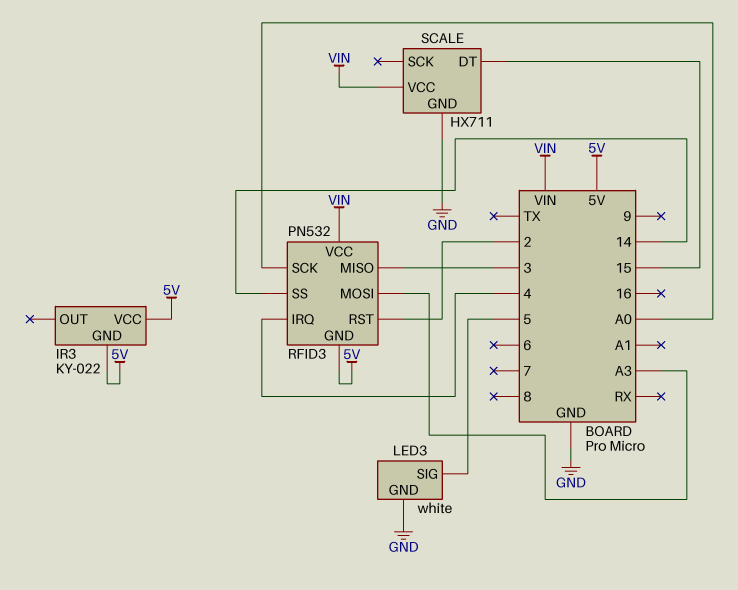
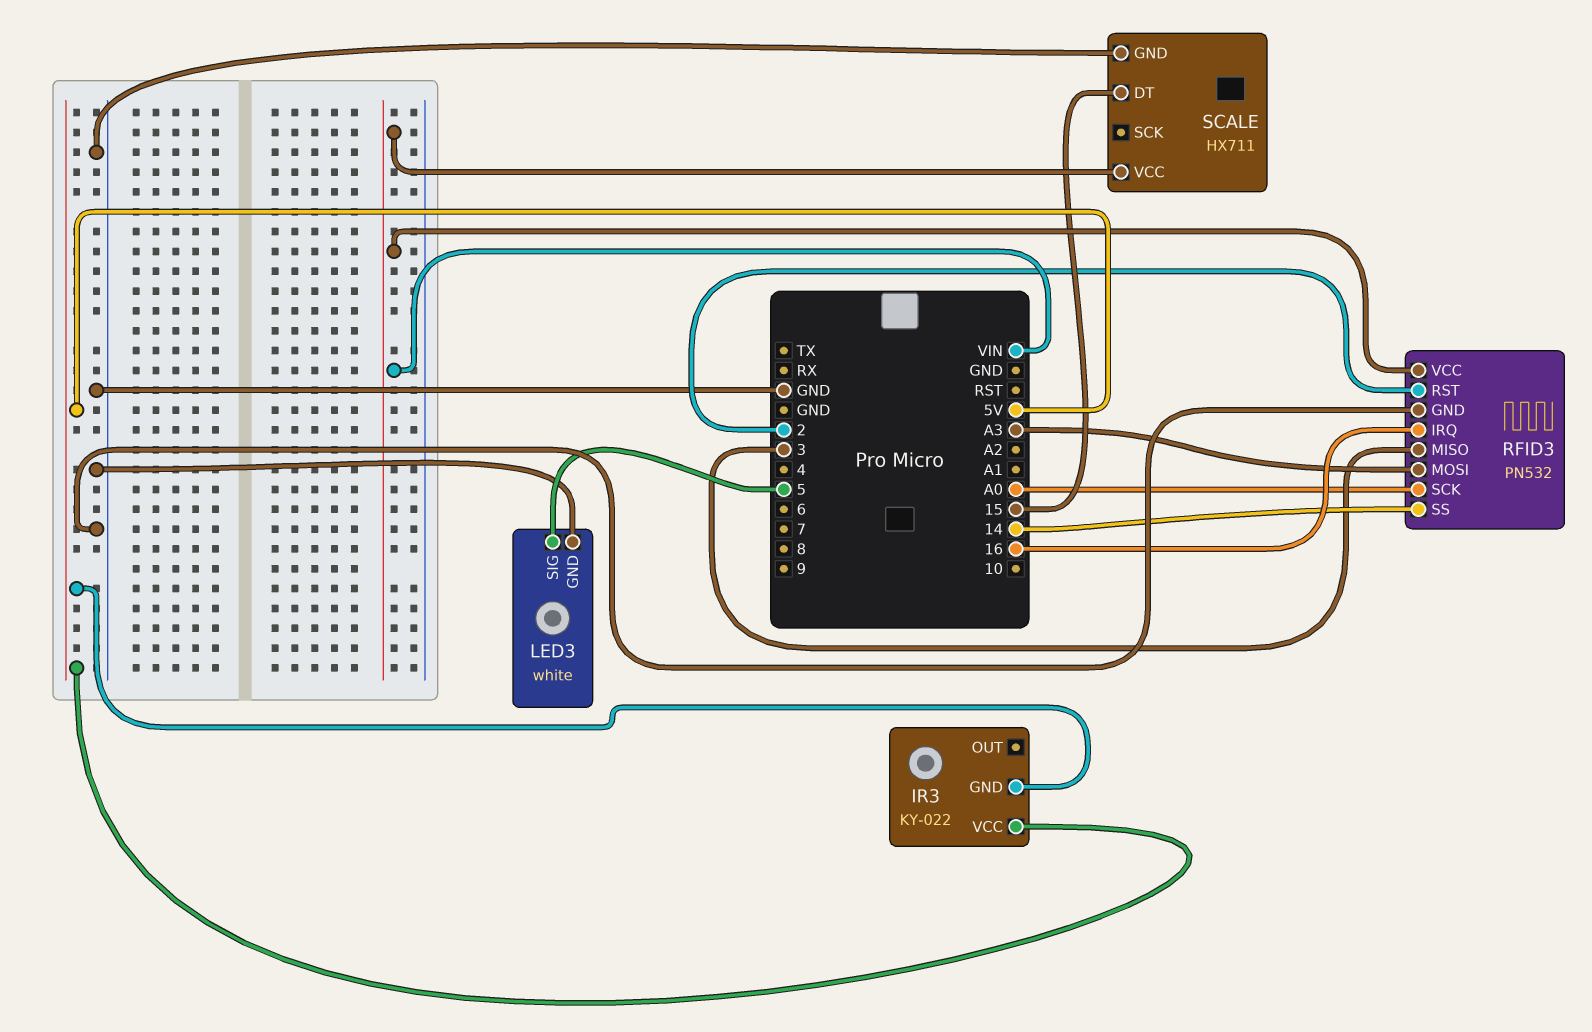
RFID3 pin GND: 5V -> GND
RFID3 pin IRQ: 4 -> 16

